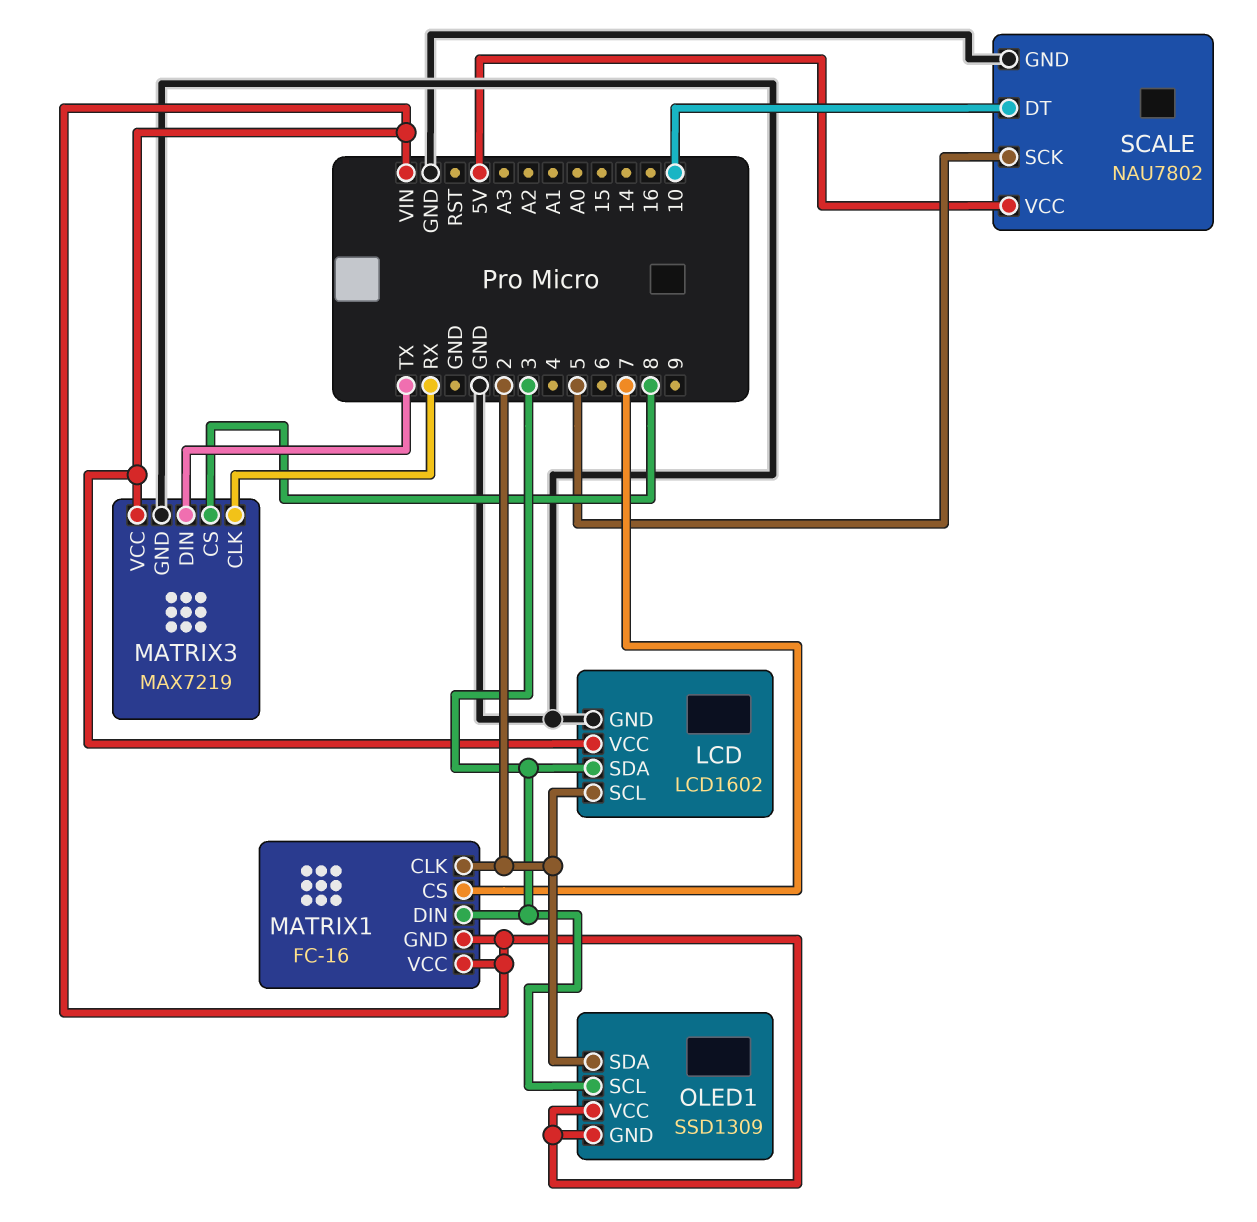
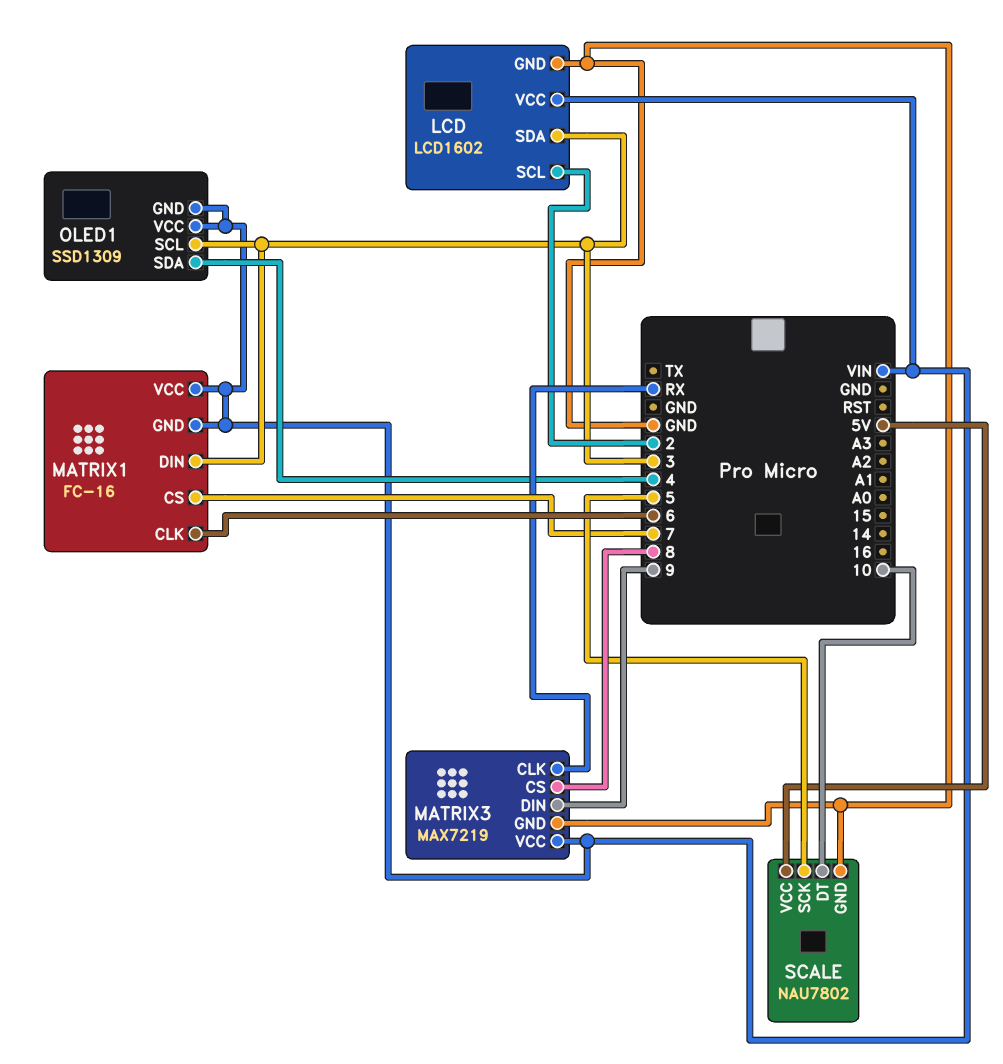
MATRIX1 pin CLK: 2 -> 6
MATRIX3 pin DIN: TX -> 9
OLED1 pin SDA: 2 -> 4

